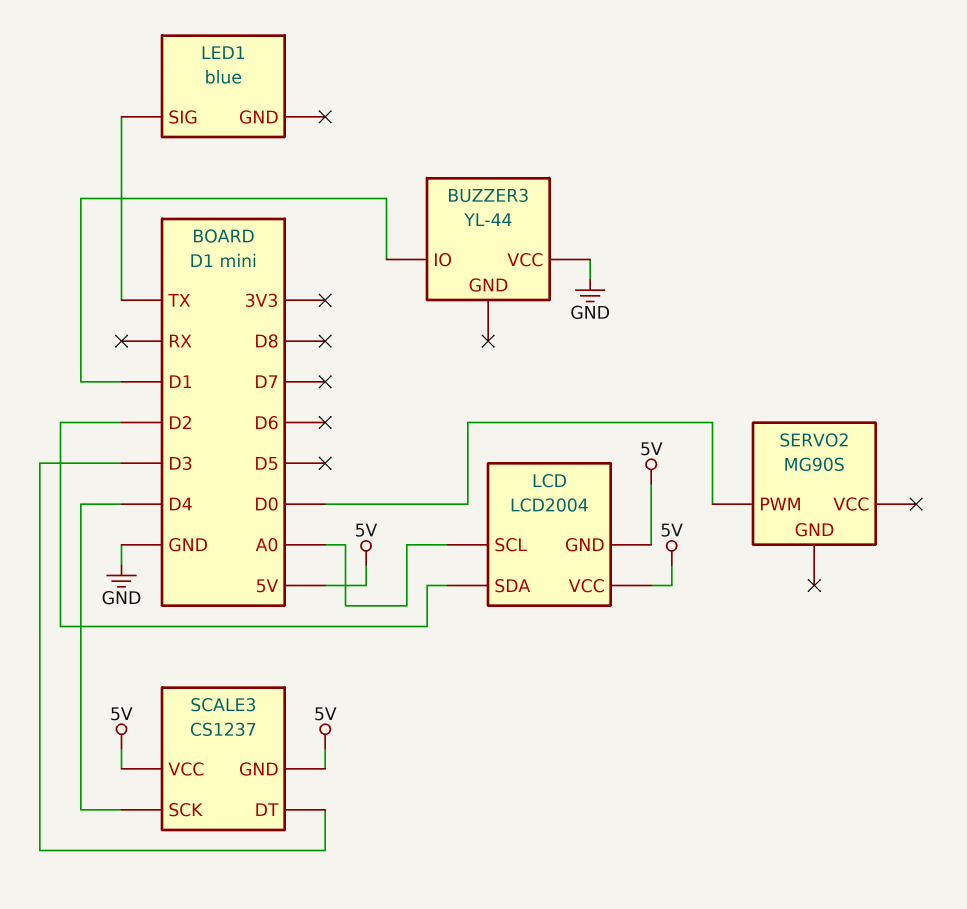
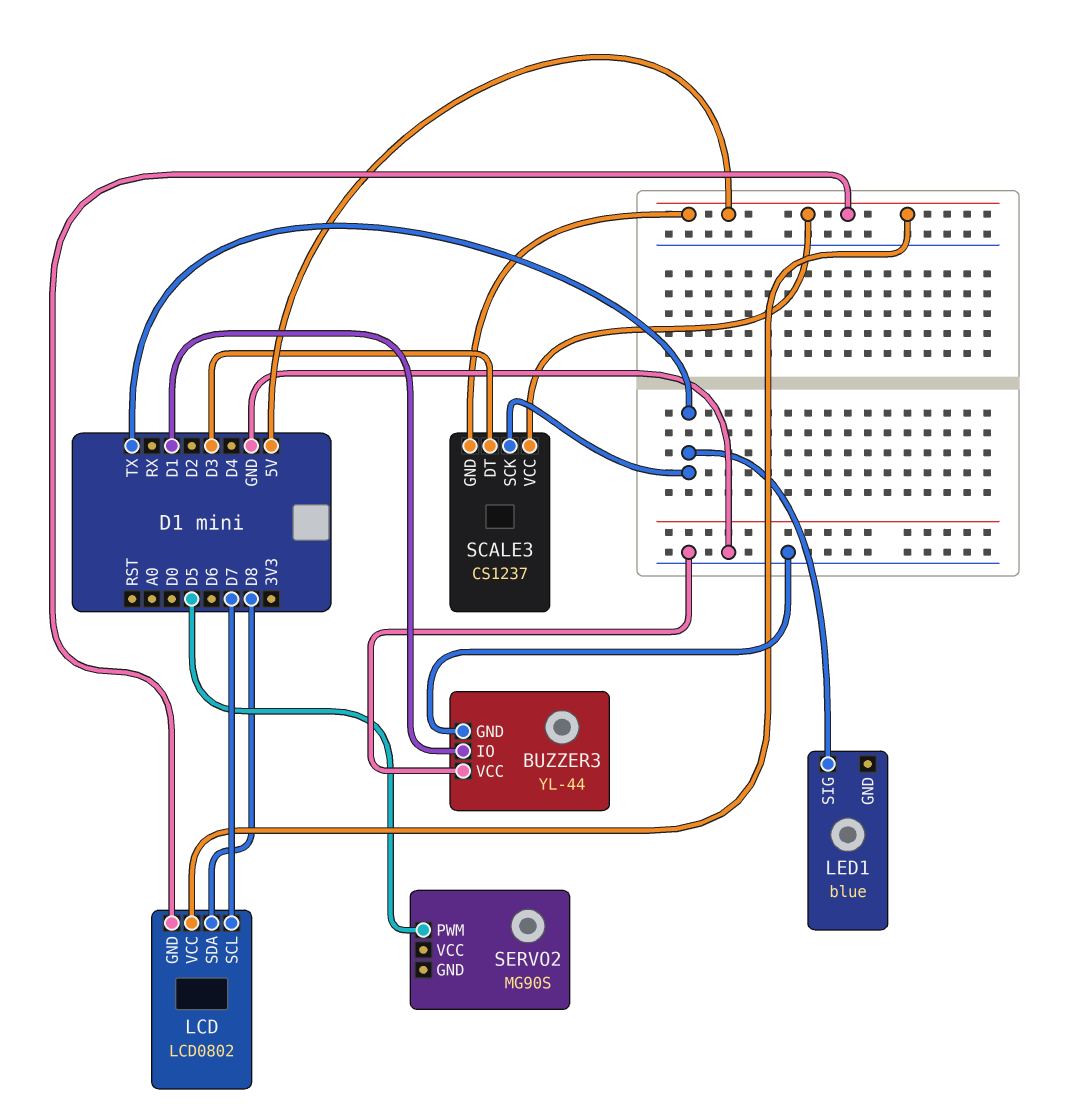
BUZZER3 pin GND: none -> GND
LCD: LCD2004 -> LCD0802
LCD pin SCL: A0 -> D7
LCD pin SDA: D2 -> D8
SCALE3 pin SCK: D4 -> TX
SERVO2 pin PWM: D0 -> D5

